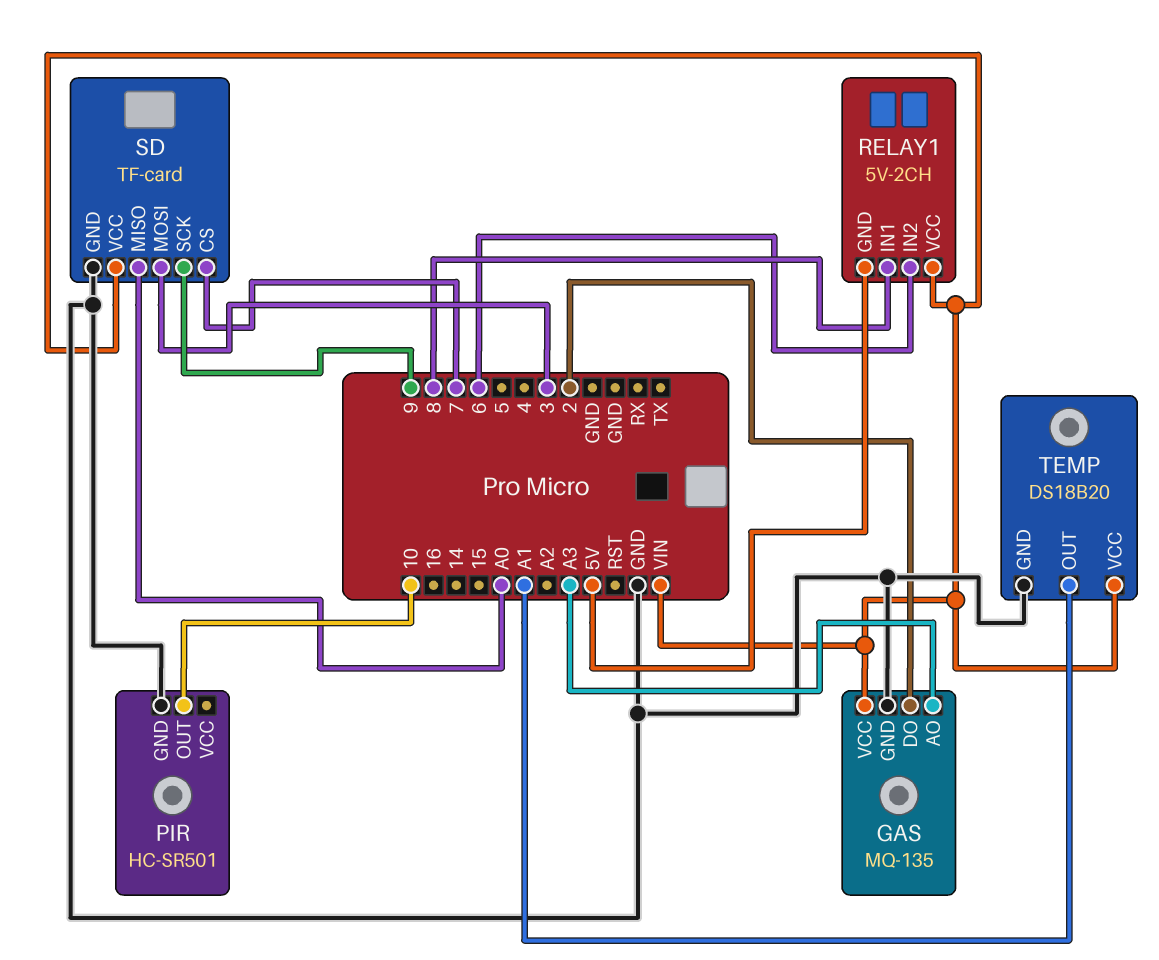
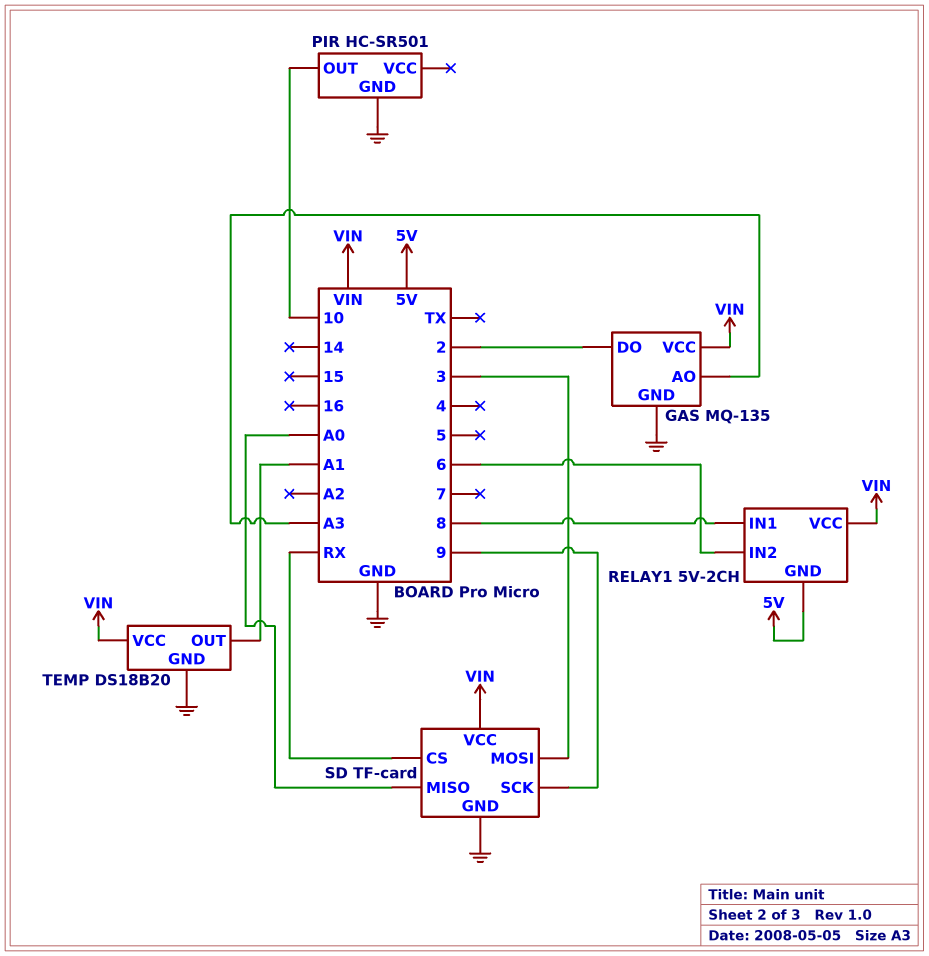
SD pin CS: 7 -> RX

